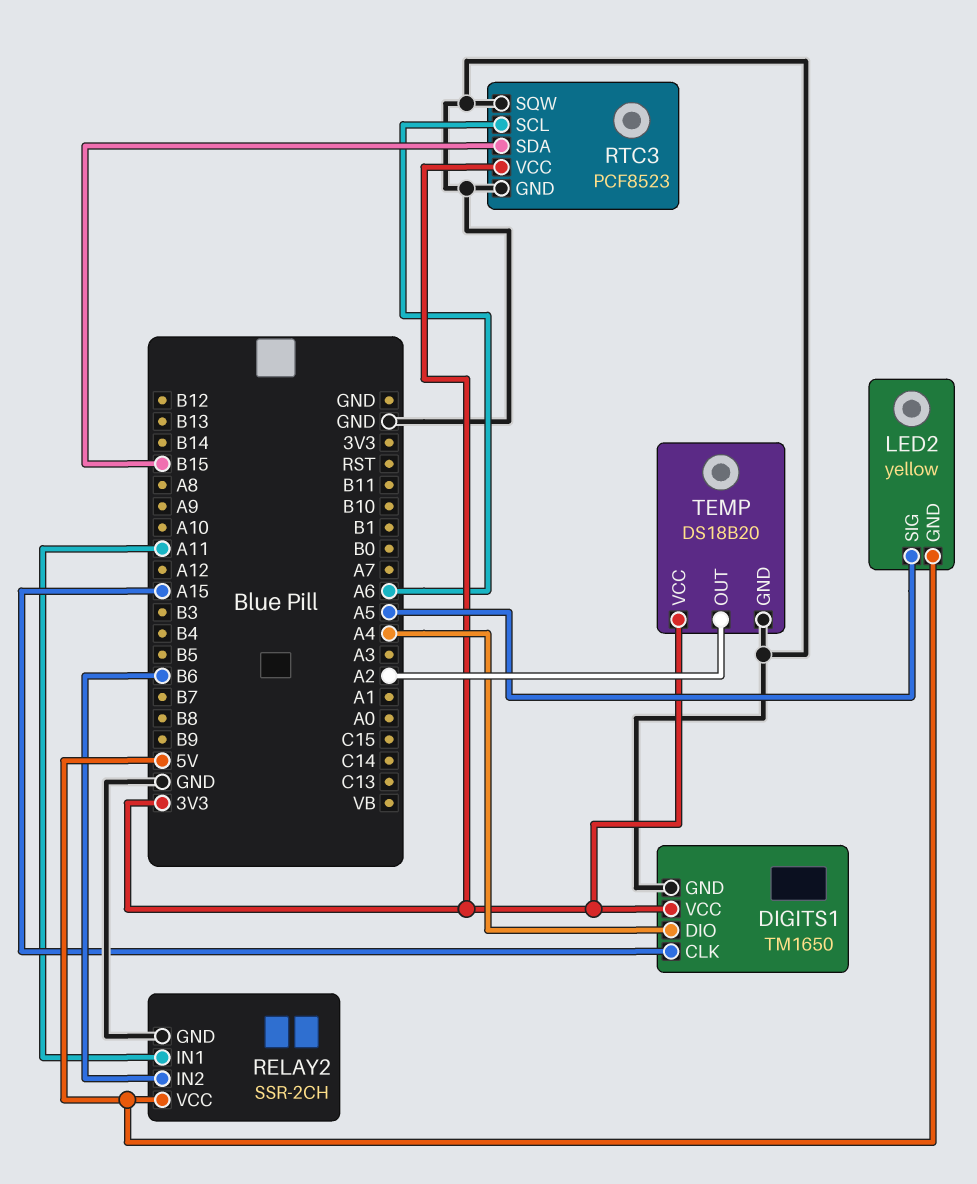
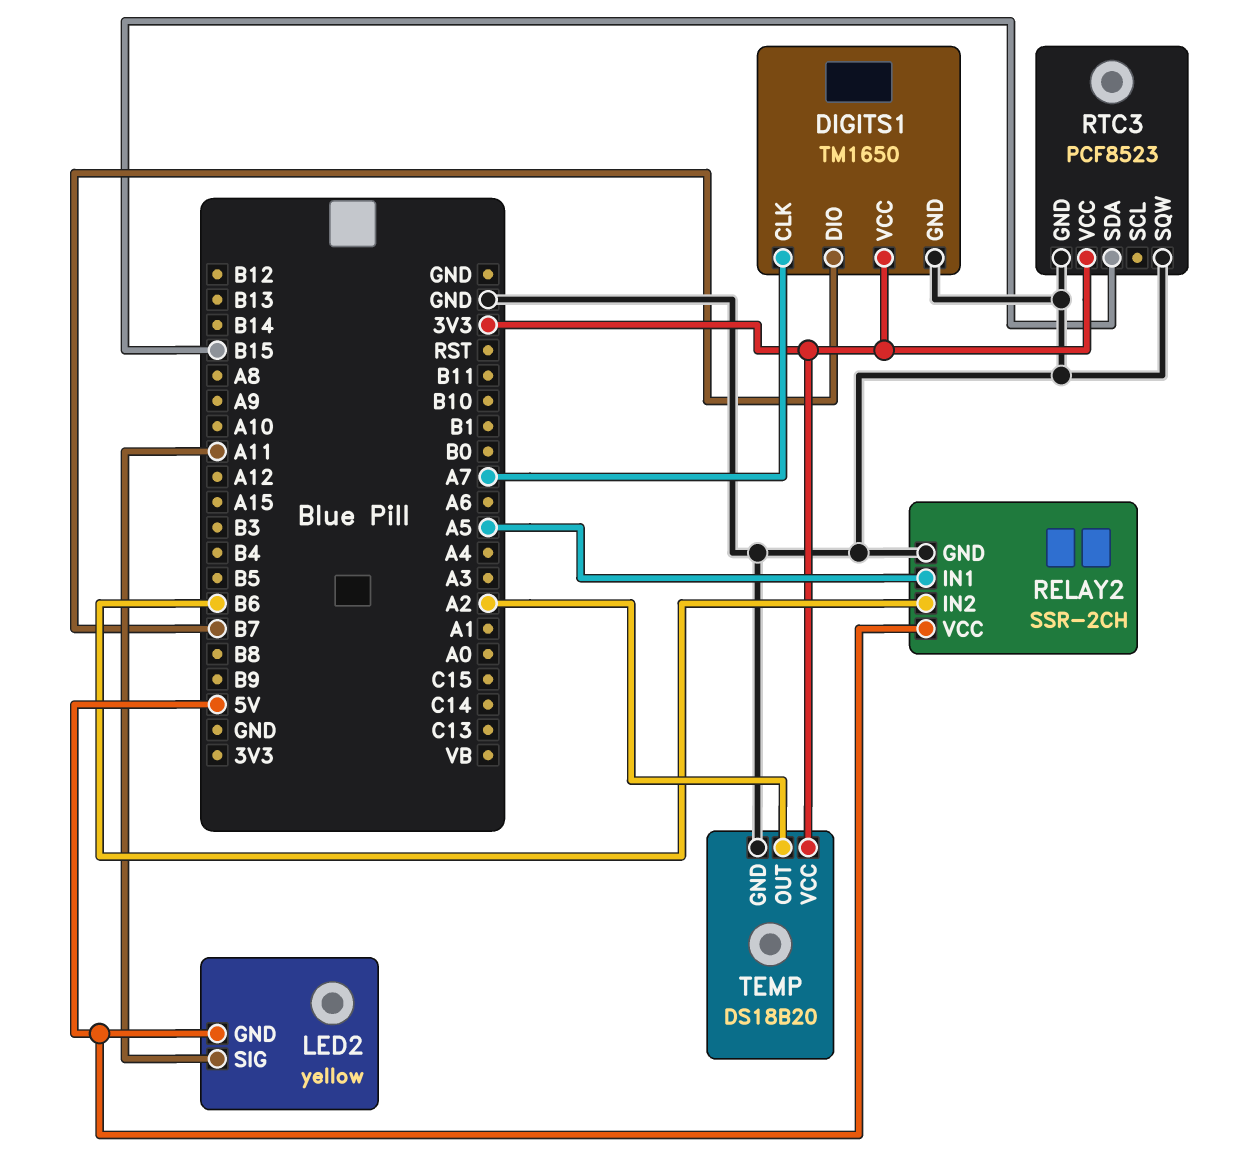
DIGITS1 pin CLK: A15 -> A7
DIGITS1 pin DIO: A4 -> B7
LED2 pin SIG: A5 -> A11
RELAY2 pin IN1: A11 -> A5
RTC3 pin SCL: A6 -> none

